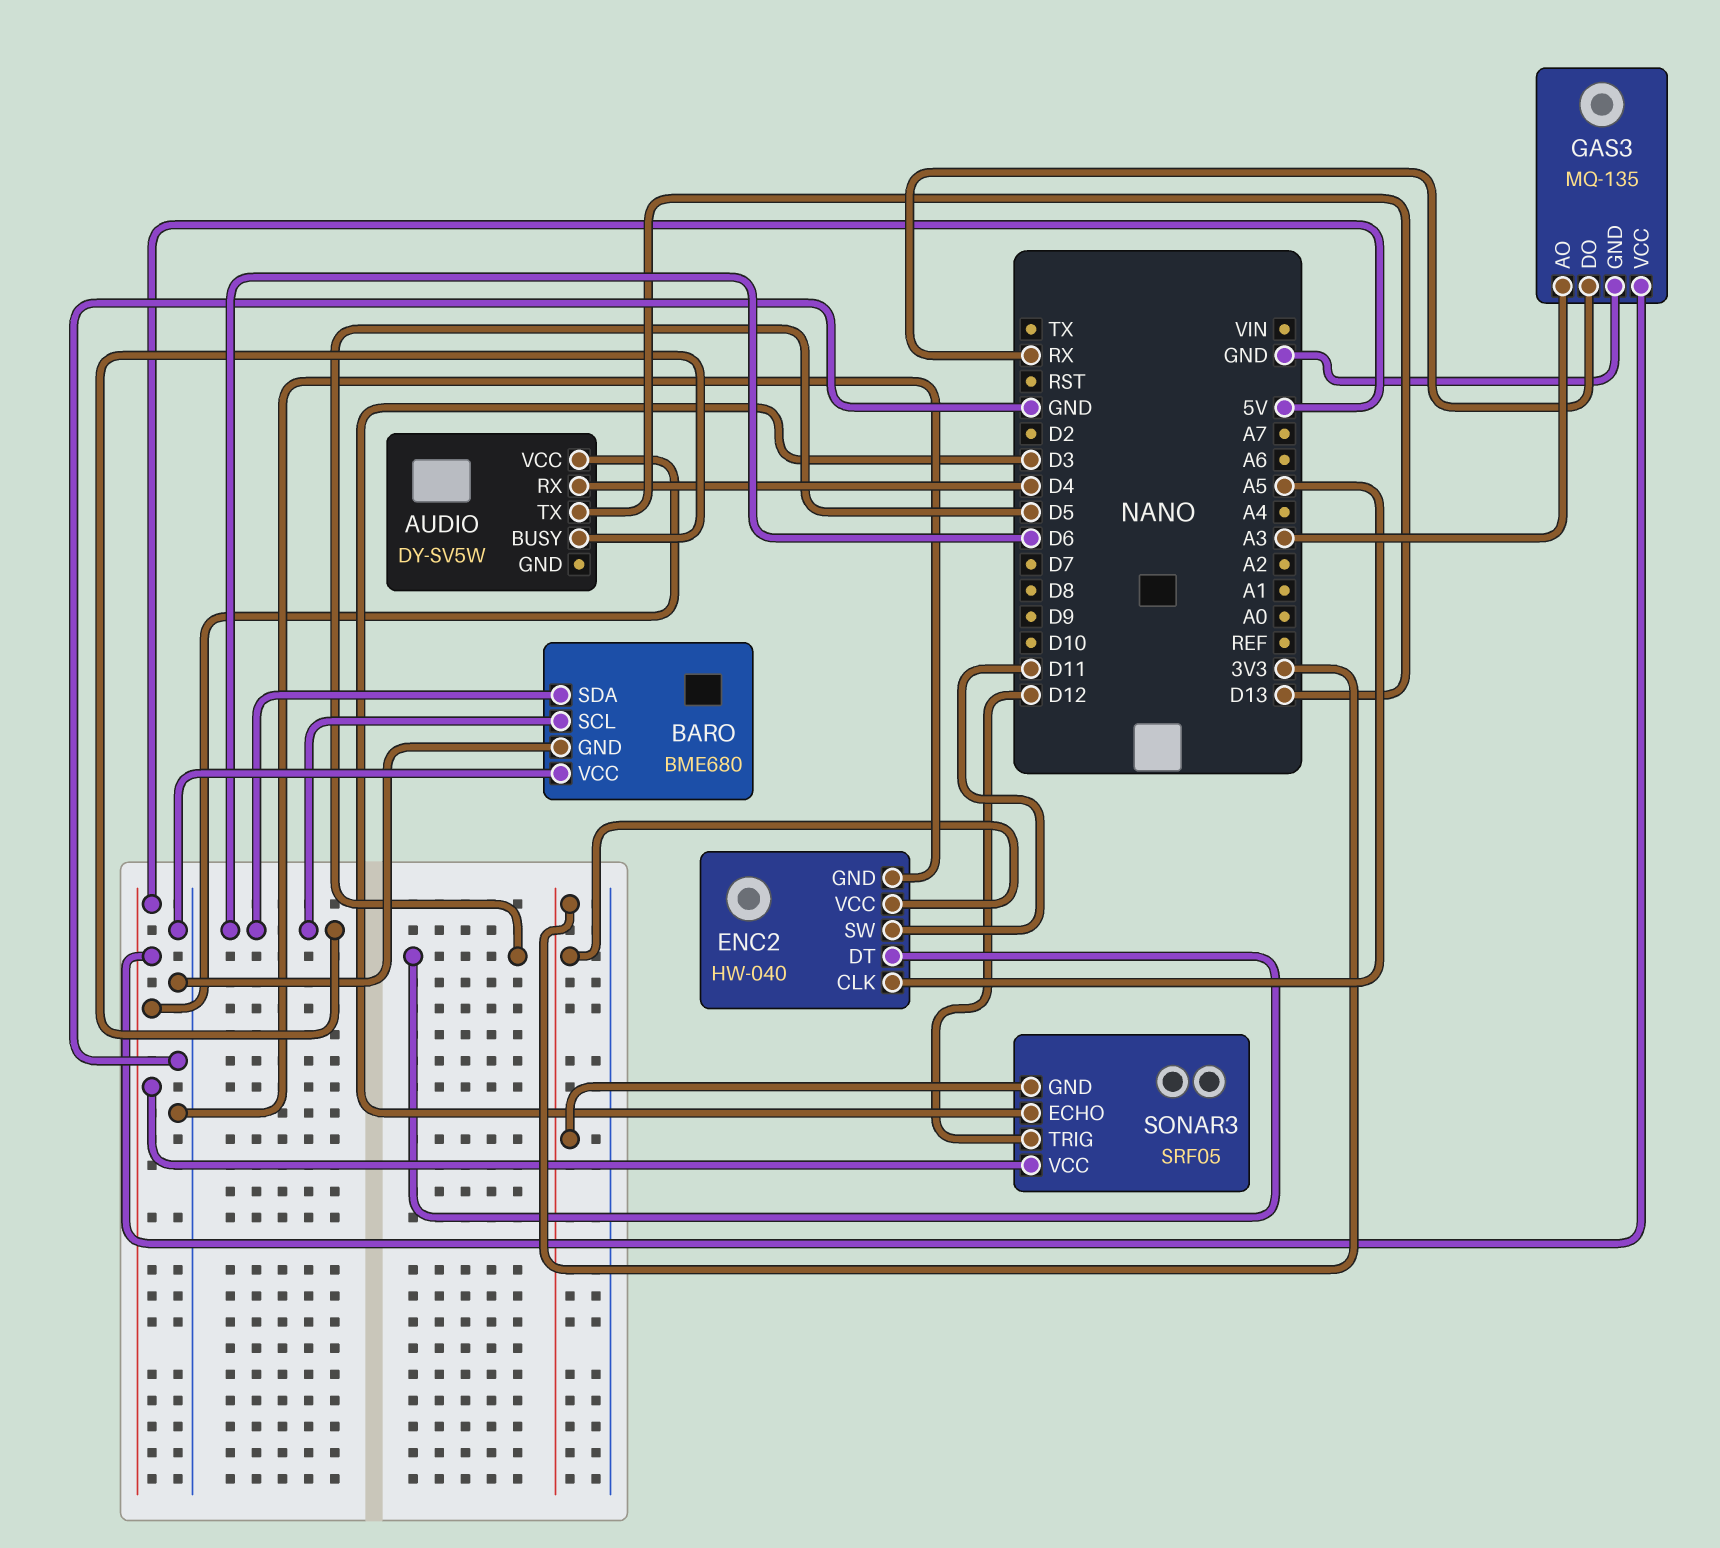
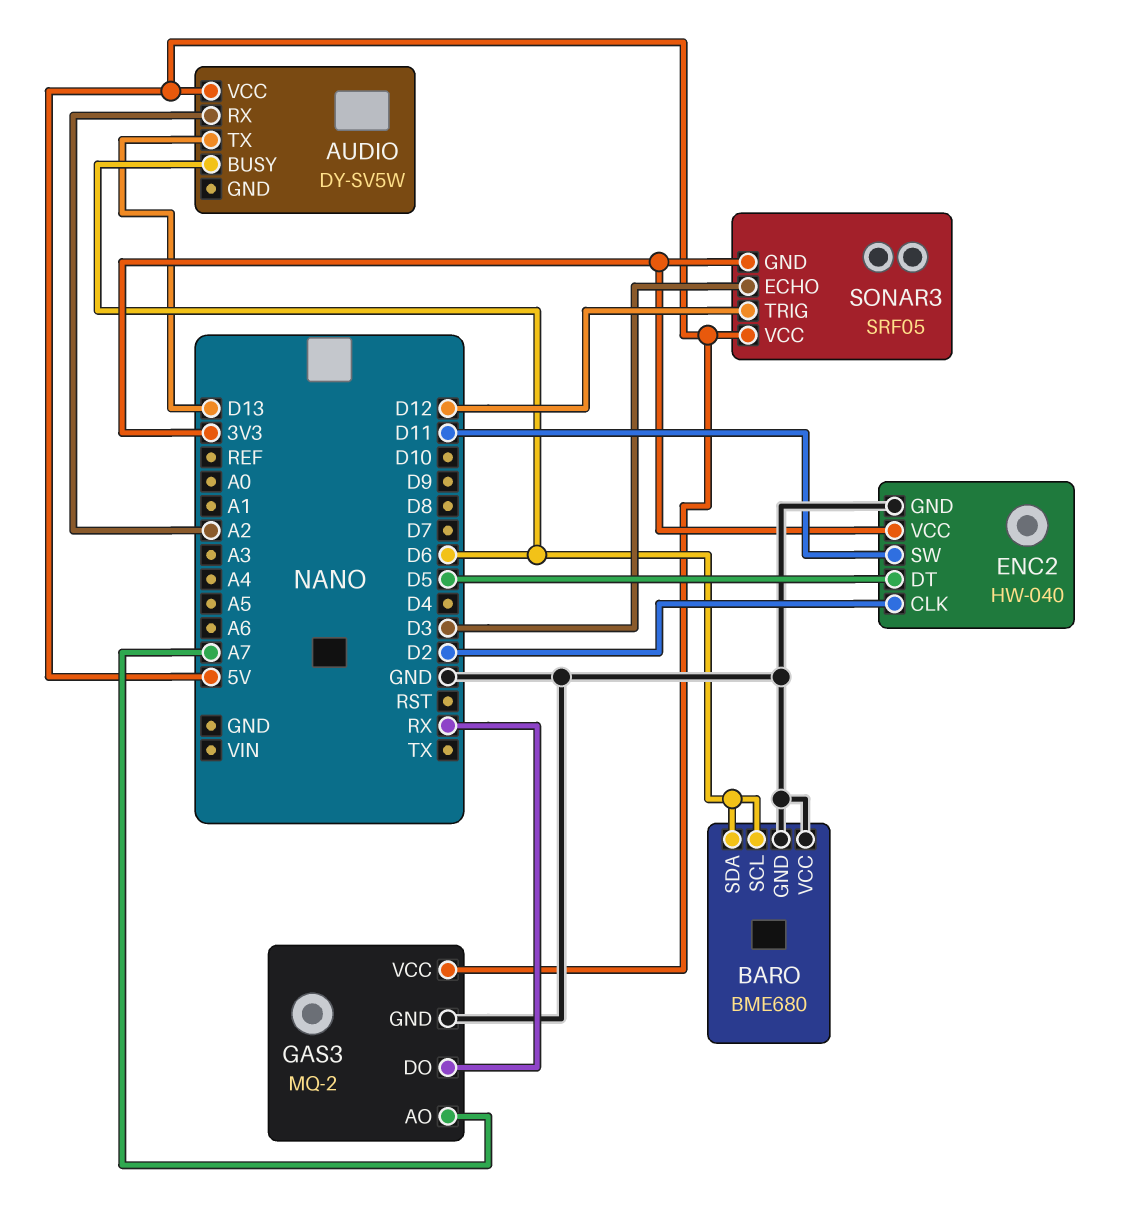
AUDIO pin RX: D4 -> A2
ENC2 pin CLK: A5 -> D2
GAS3: MQ-135 -> MQ-2
GAS3 pin AO: A3 -> A7

